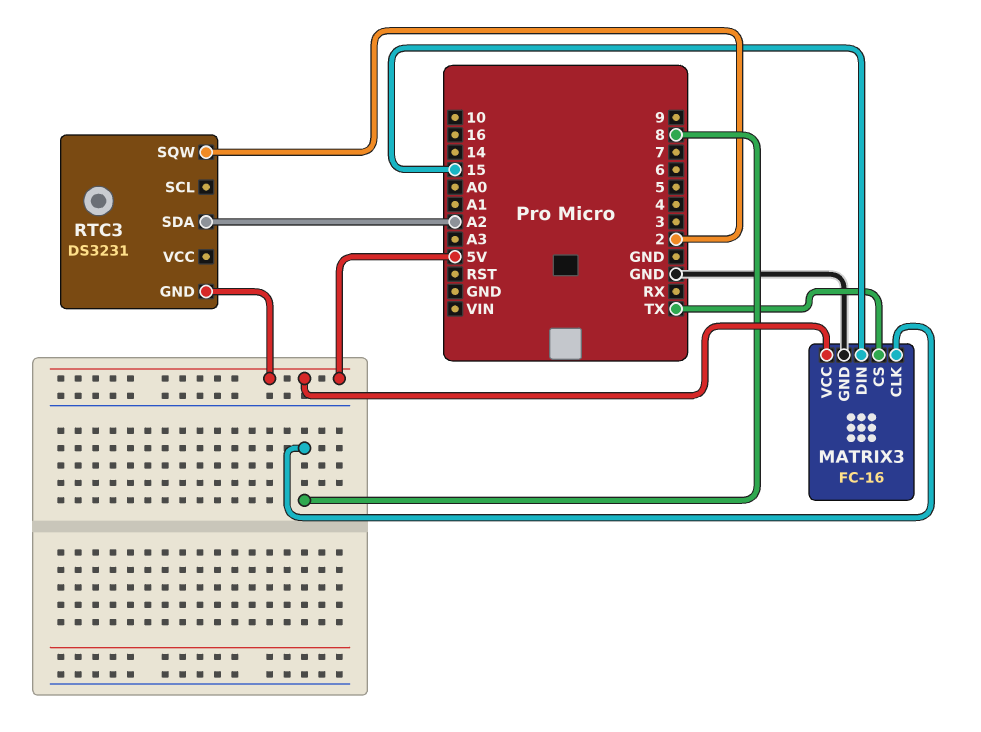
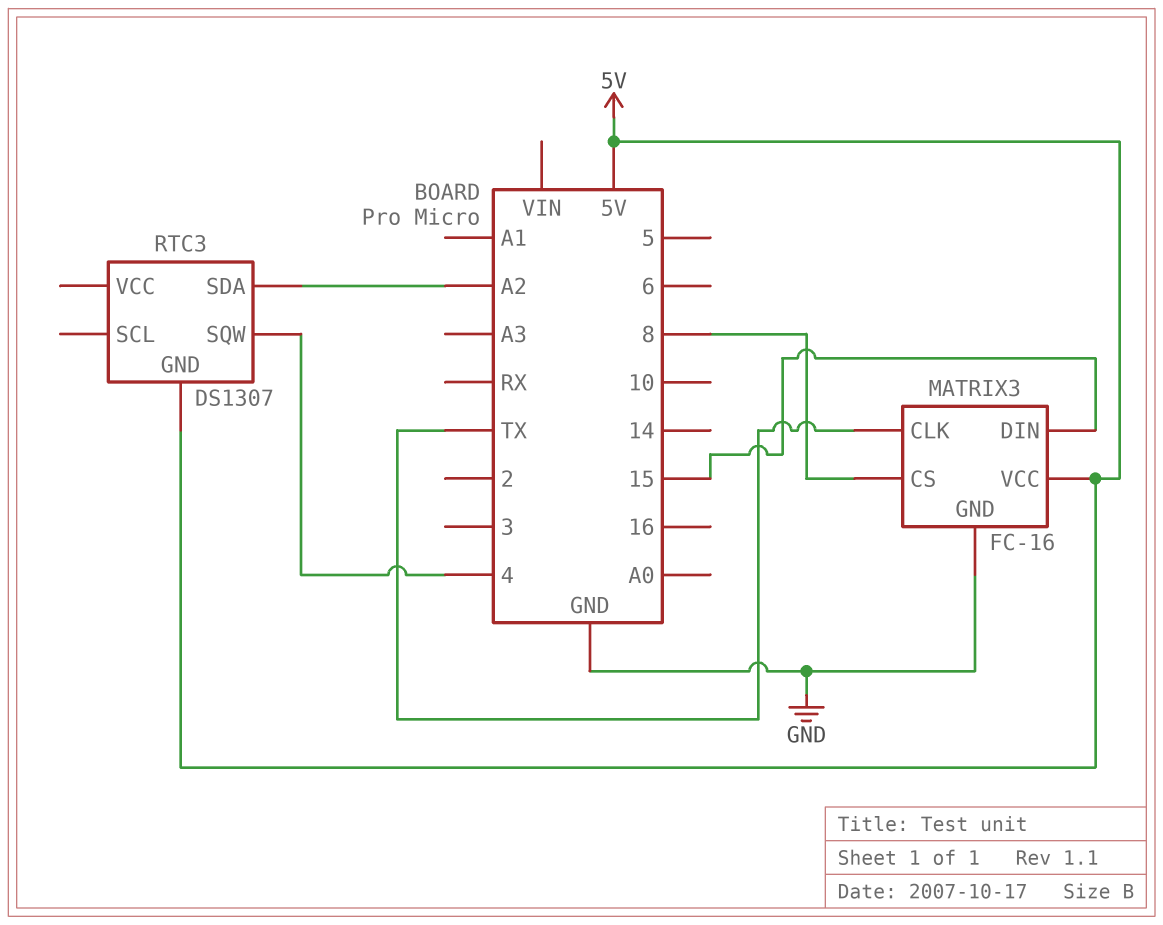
MATRIX3 pin CLK: 8 -> TX
MATRIX3 pin CS: TX -> 8
RTC3: DS3231 -> DS1307
RTC3 pin SQW: 2 -> 4

